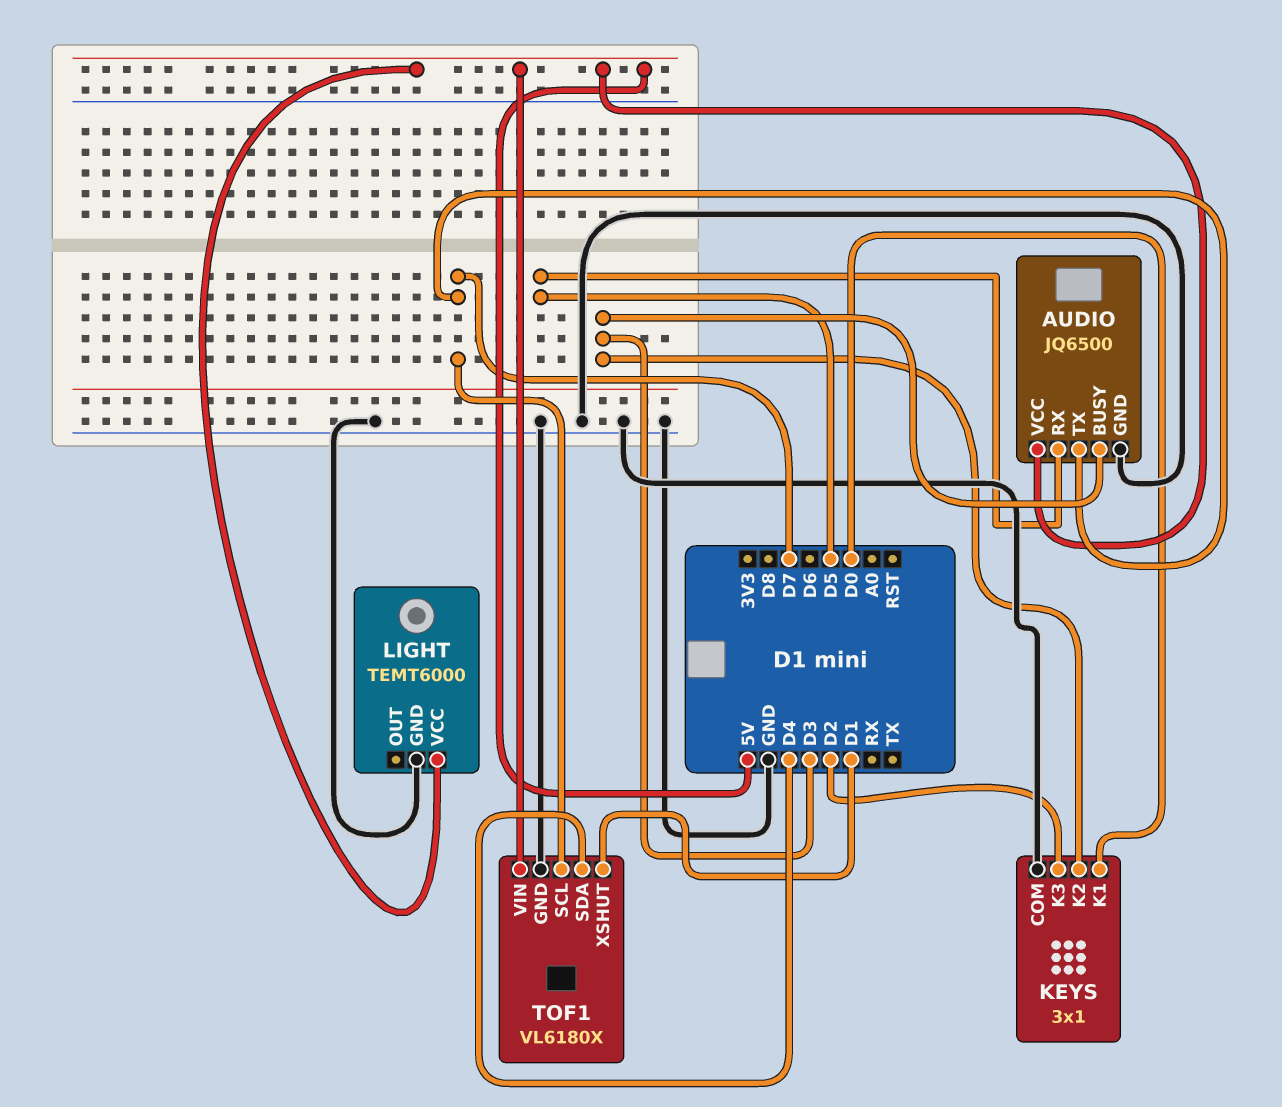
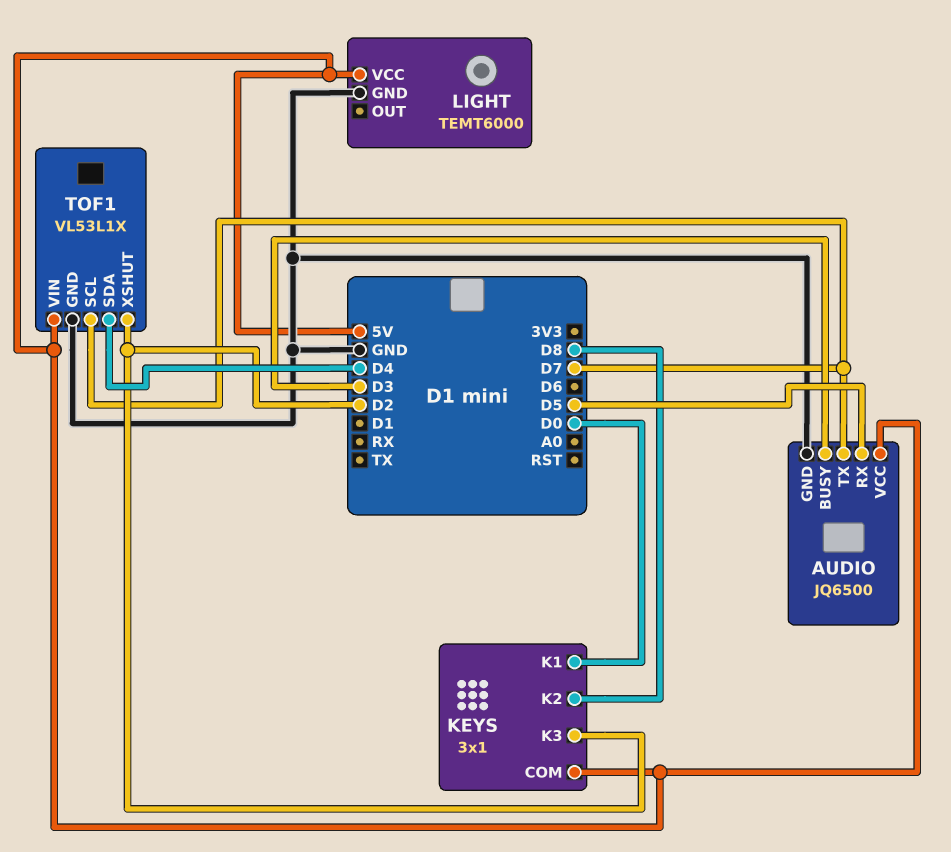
KEYS pin COM: GND -> 5V
KEYS pin K2: D3 -> D8
TOF1: VL6180X -> VL53L1X
TOF1 pin XSHUT: D1 -> D2

